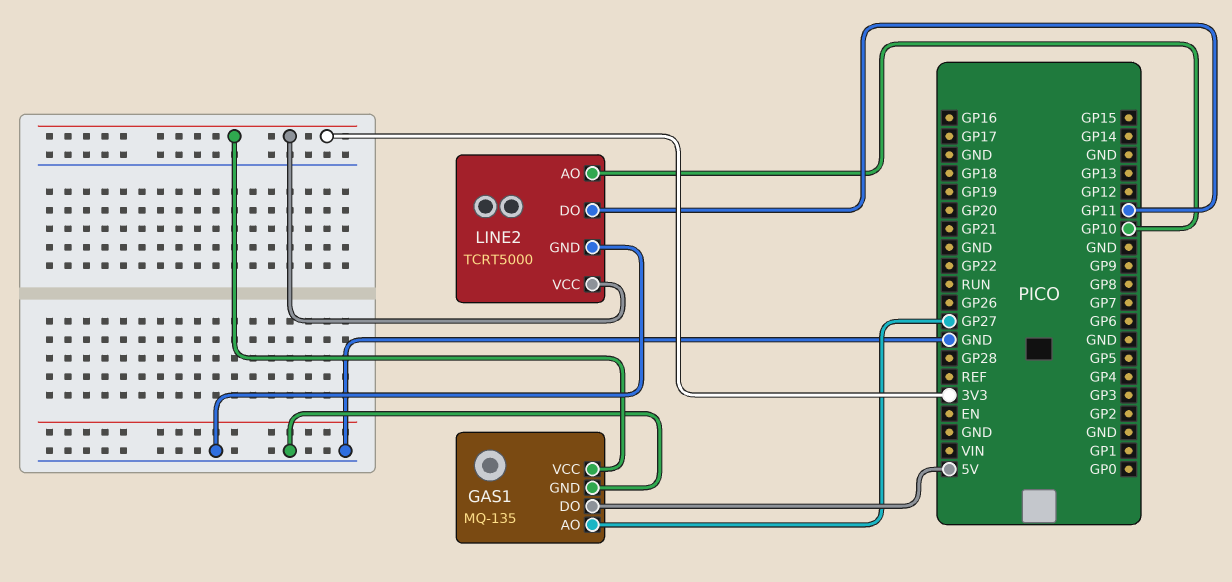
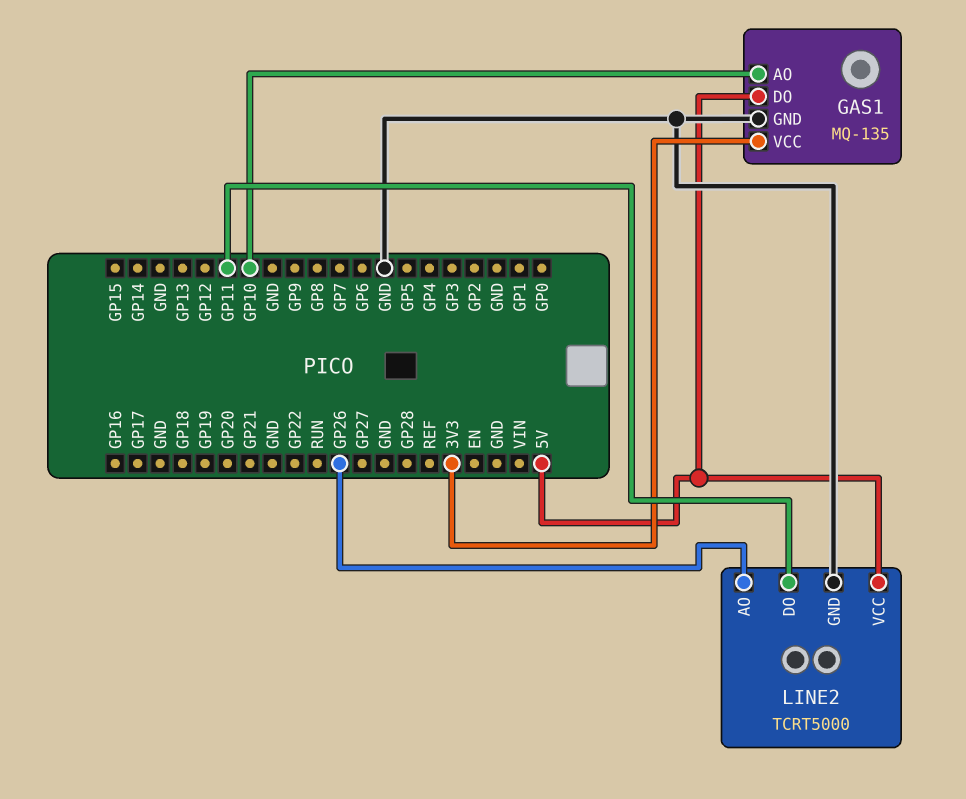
GAS1 pin AO: GP27 -> GP10
LINE2 pin AO: GP10 -> GP26
LINE2 pin VCC: 3V3 -> 5V

